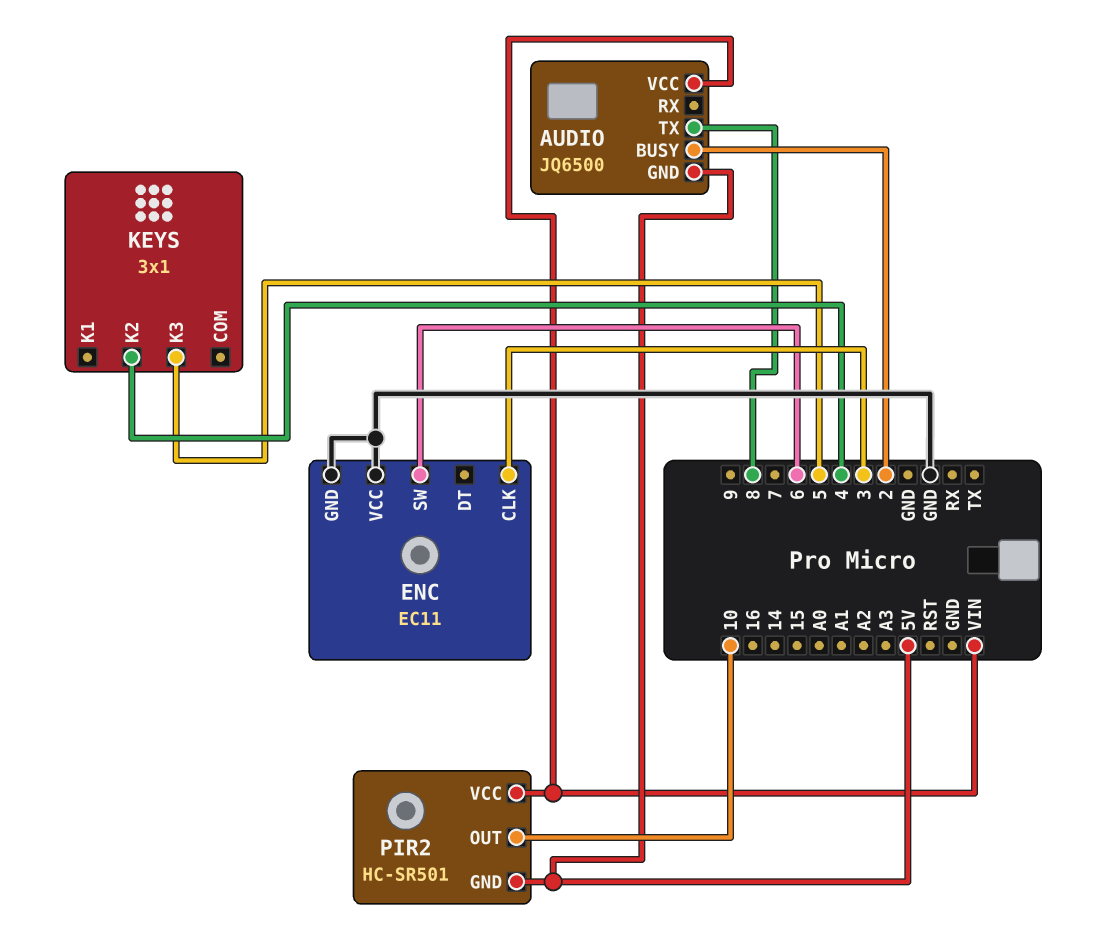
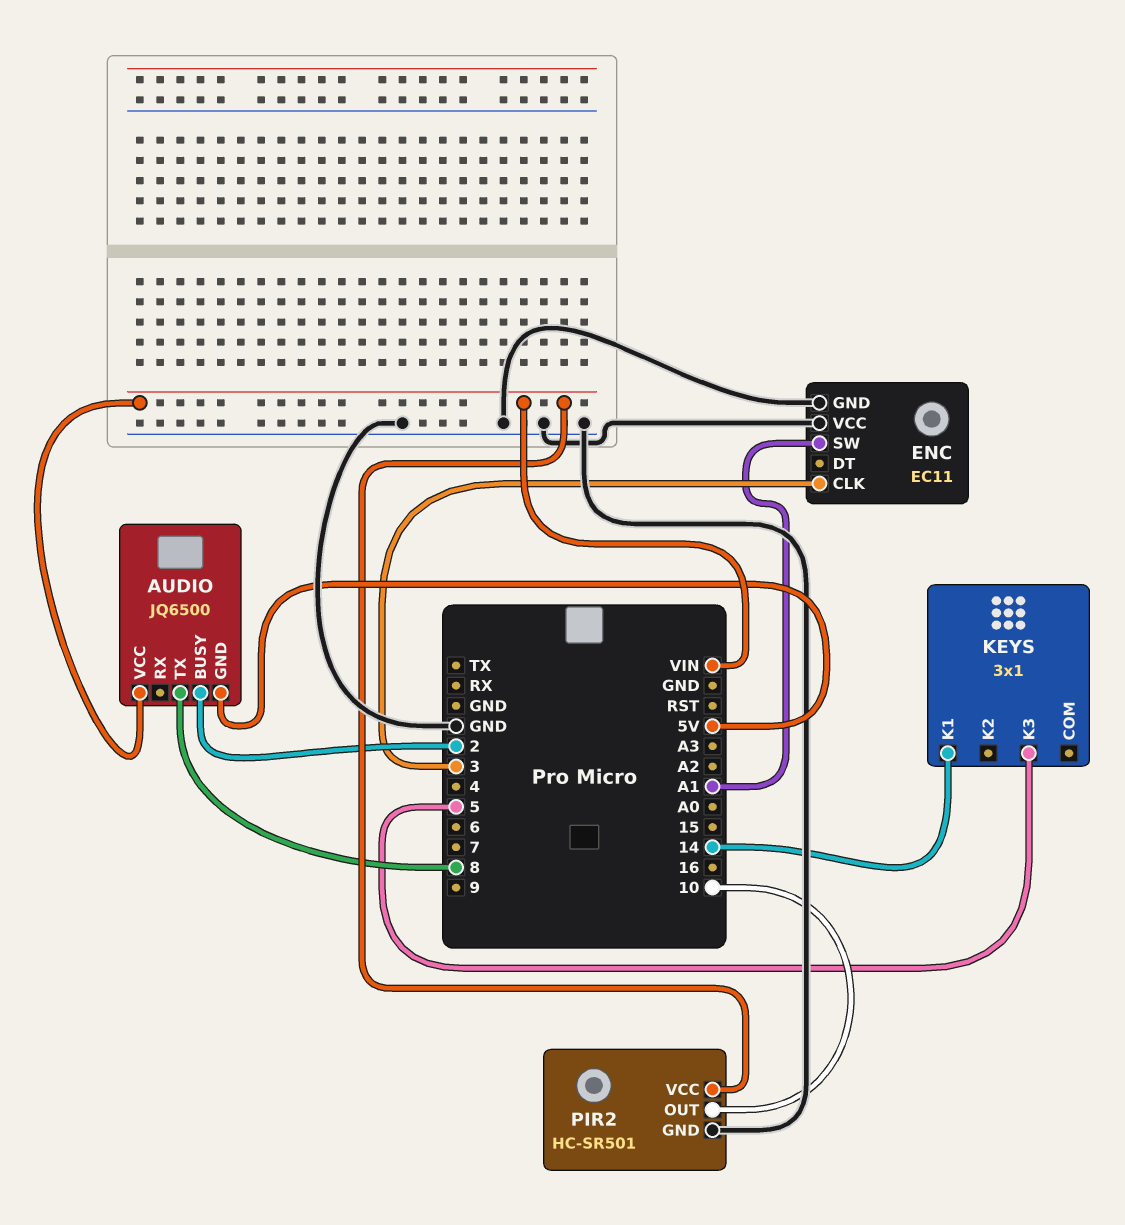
ENC pin SW: 6 -> A1
KEYS pin K1: none -> 14
KEYS pin K2: 4 -> none
PIR2 pin GND: 5V -> GND

